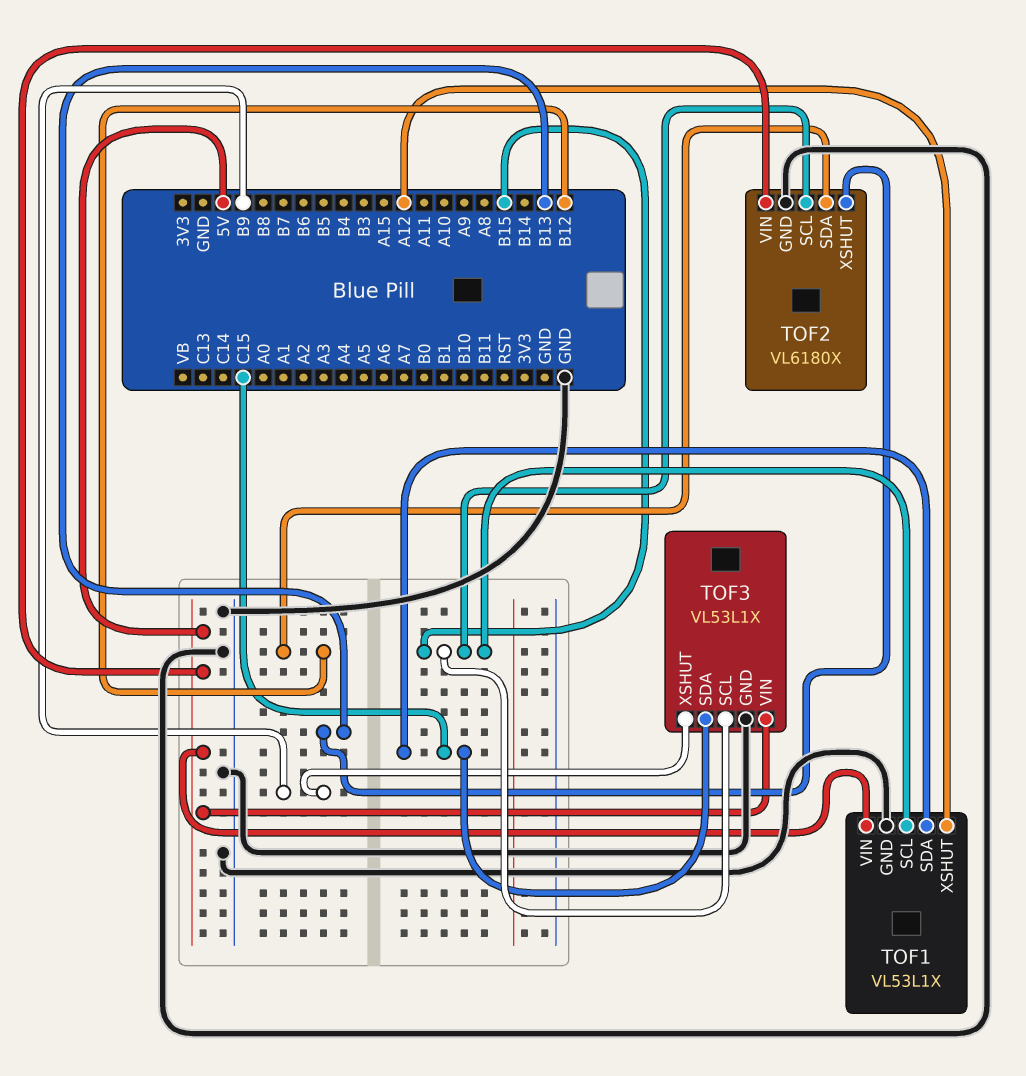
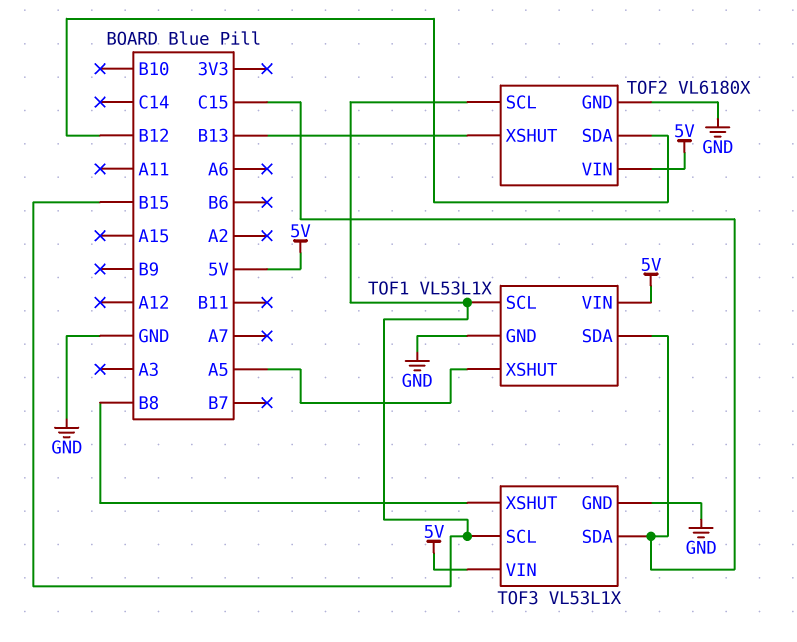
TOF1 pin XSHUT: A12 -> A5
TOF3 pin XSHUT: B9 -> B8

